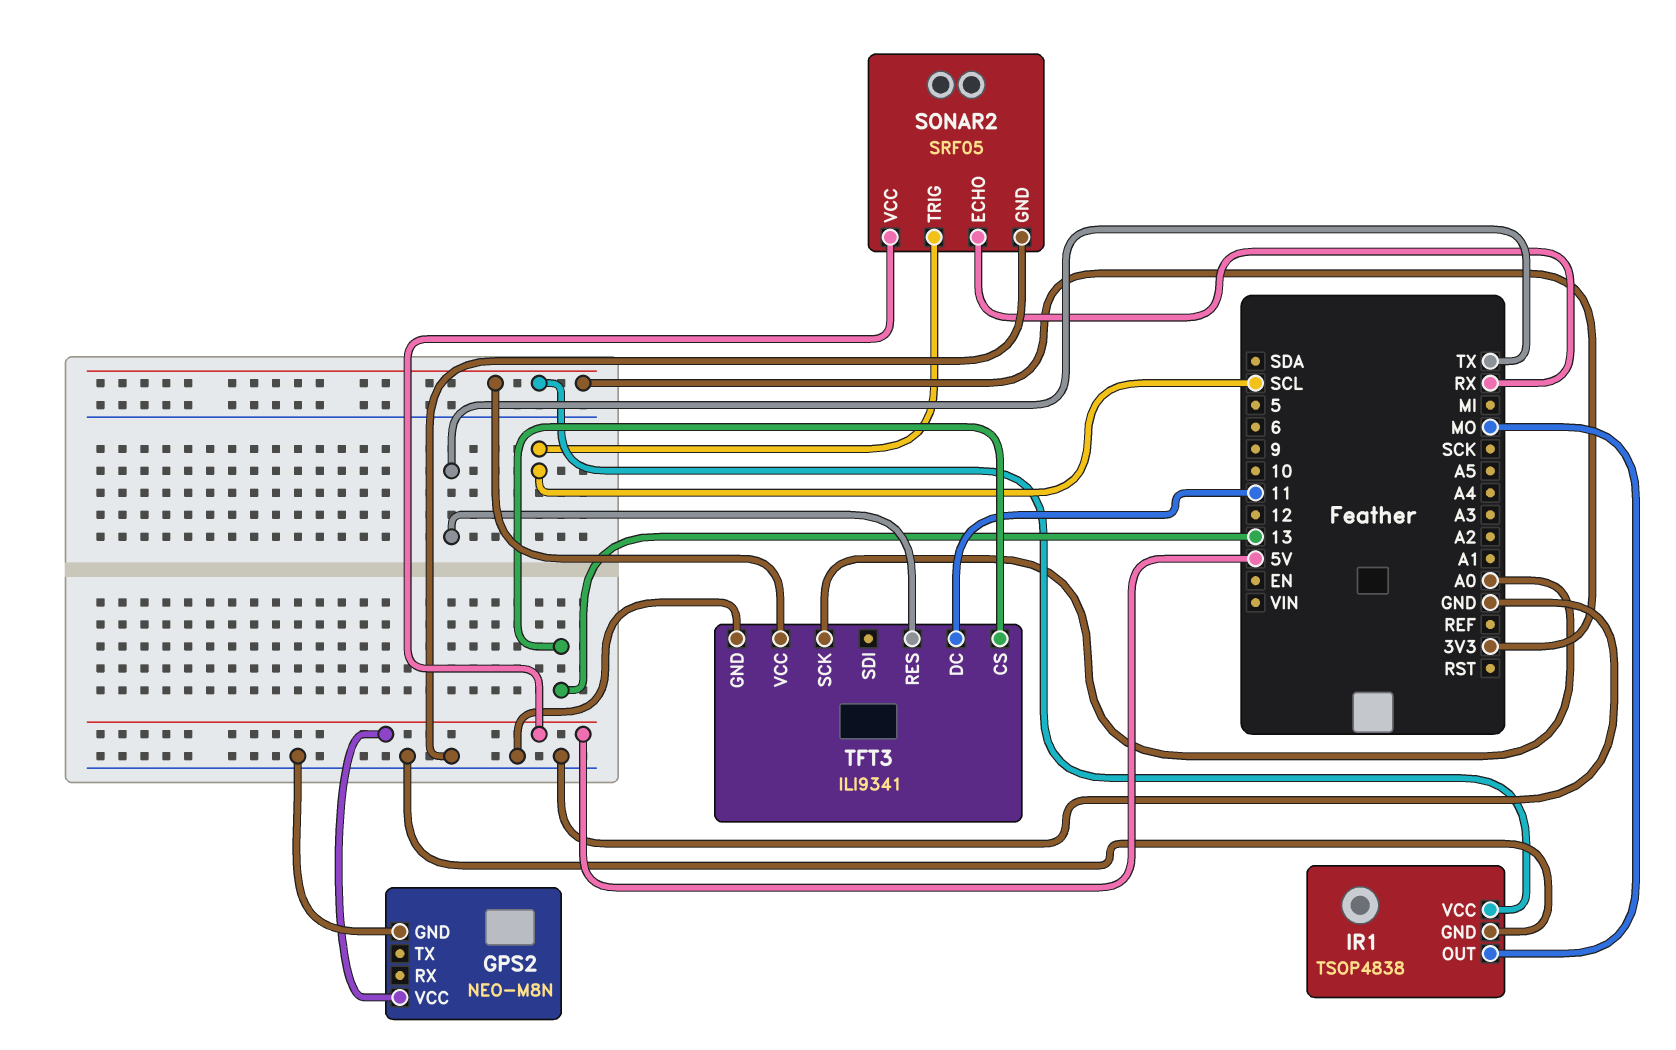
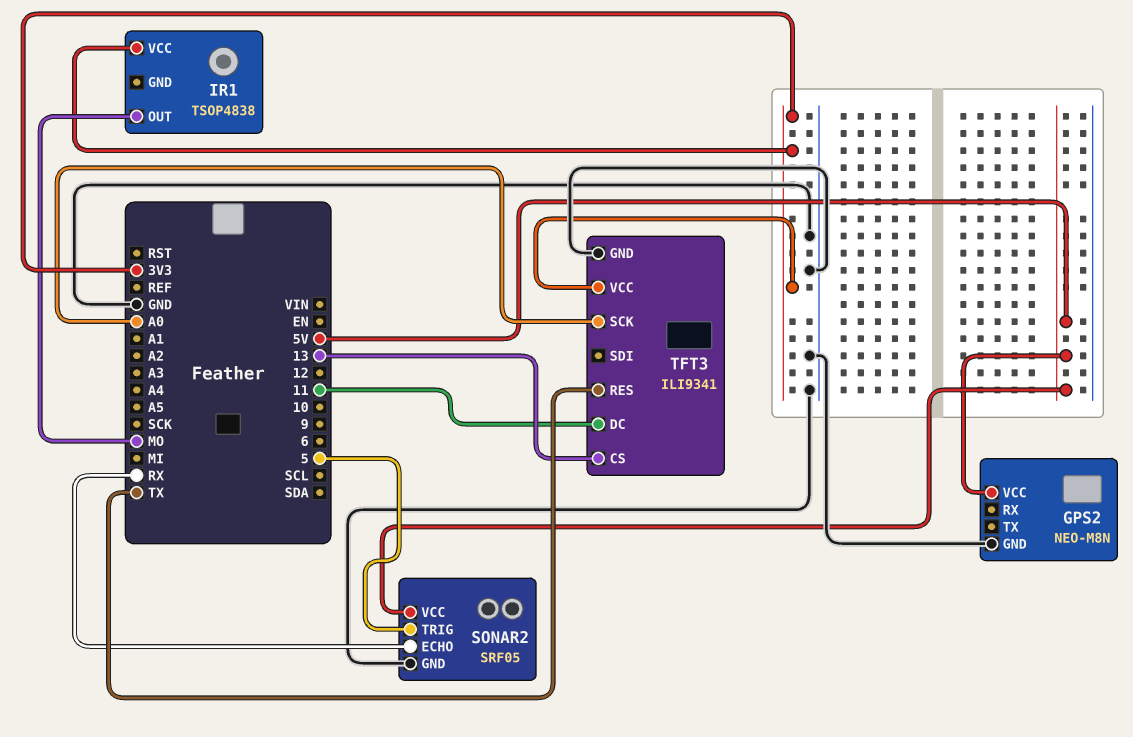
IR1 pin GND: GND -> none
SONAR2 pin TRIG: SCL -> 5

